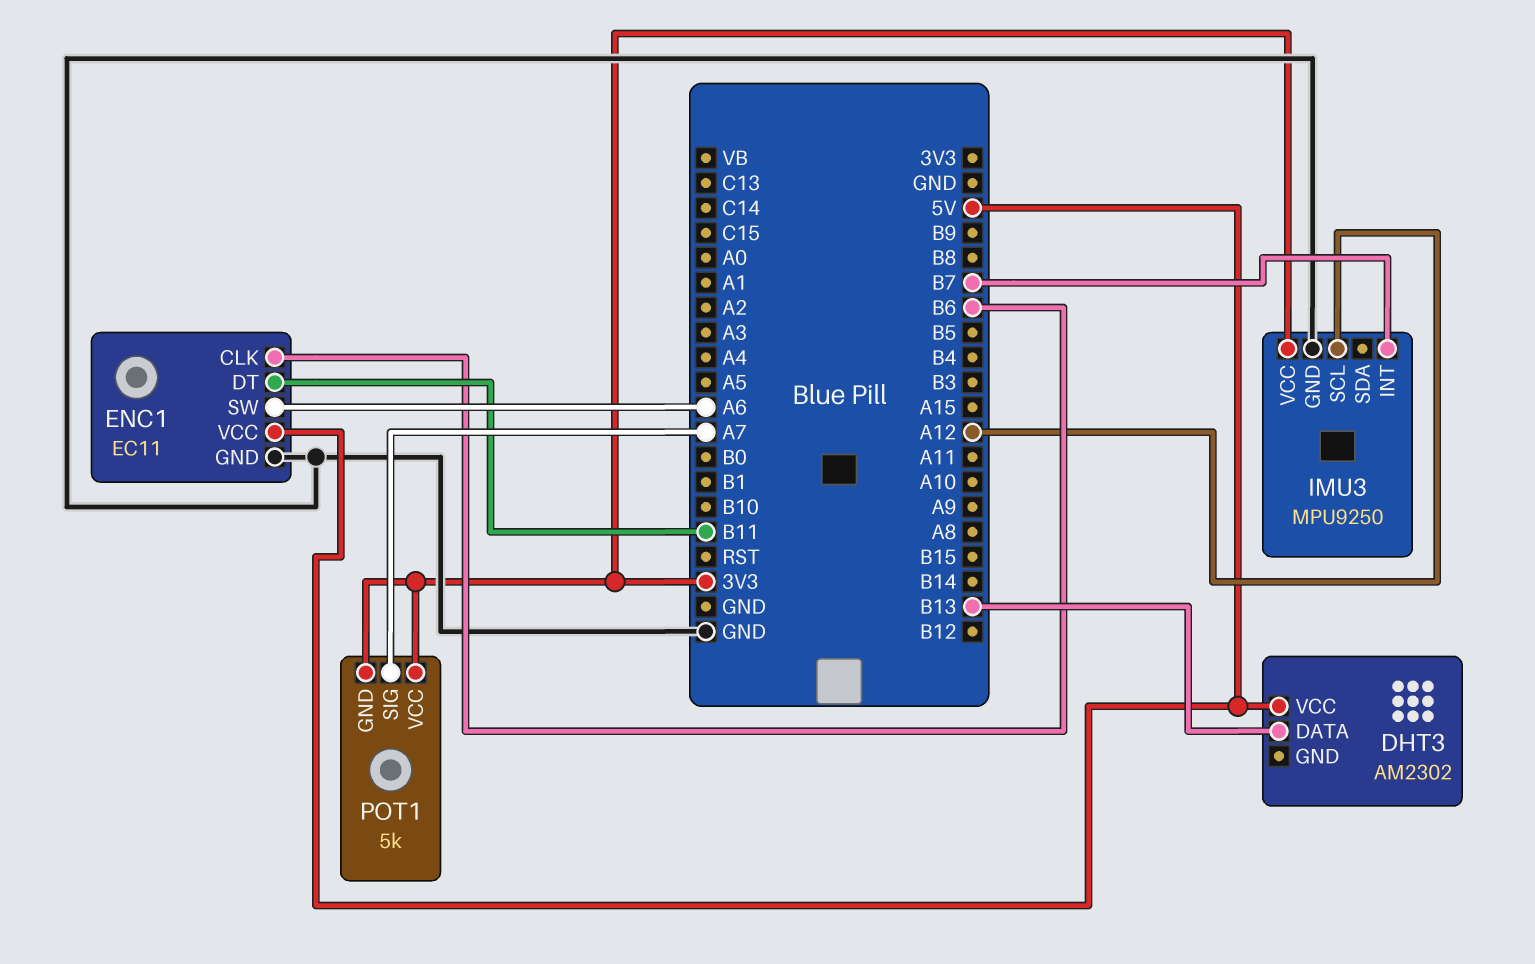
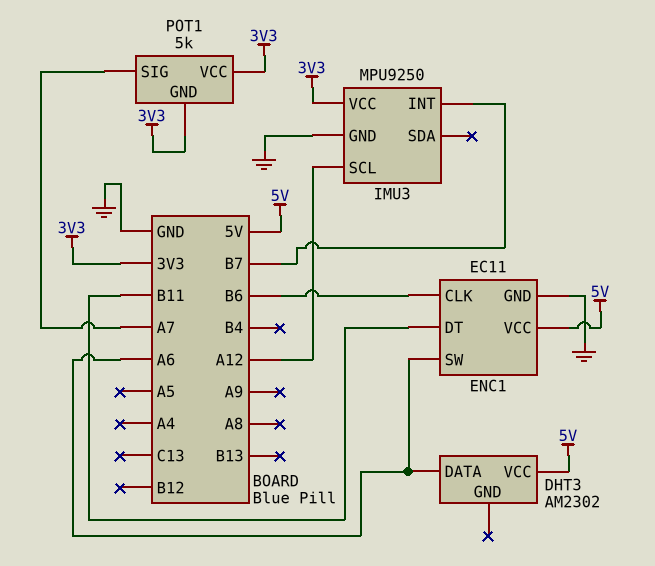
DHT3 pin DATA: B13 -> A6

